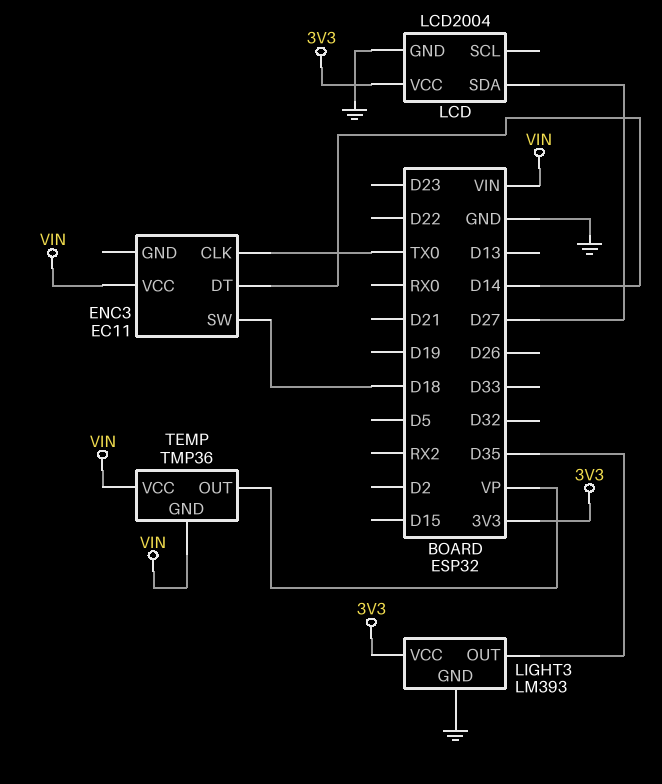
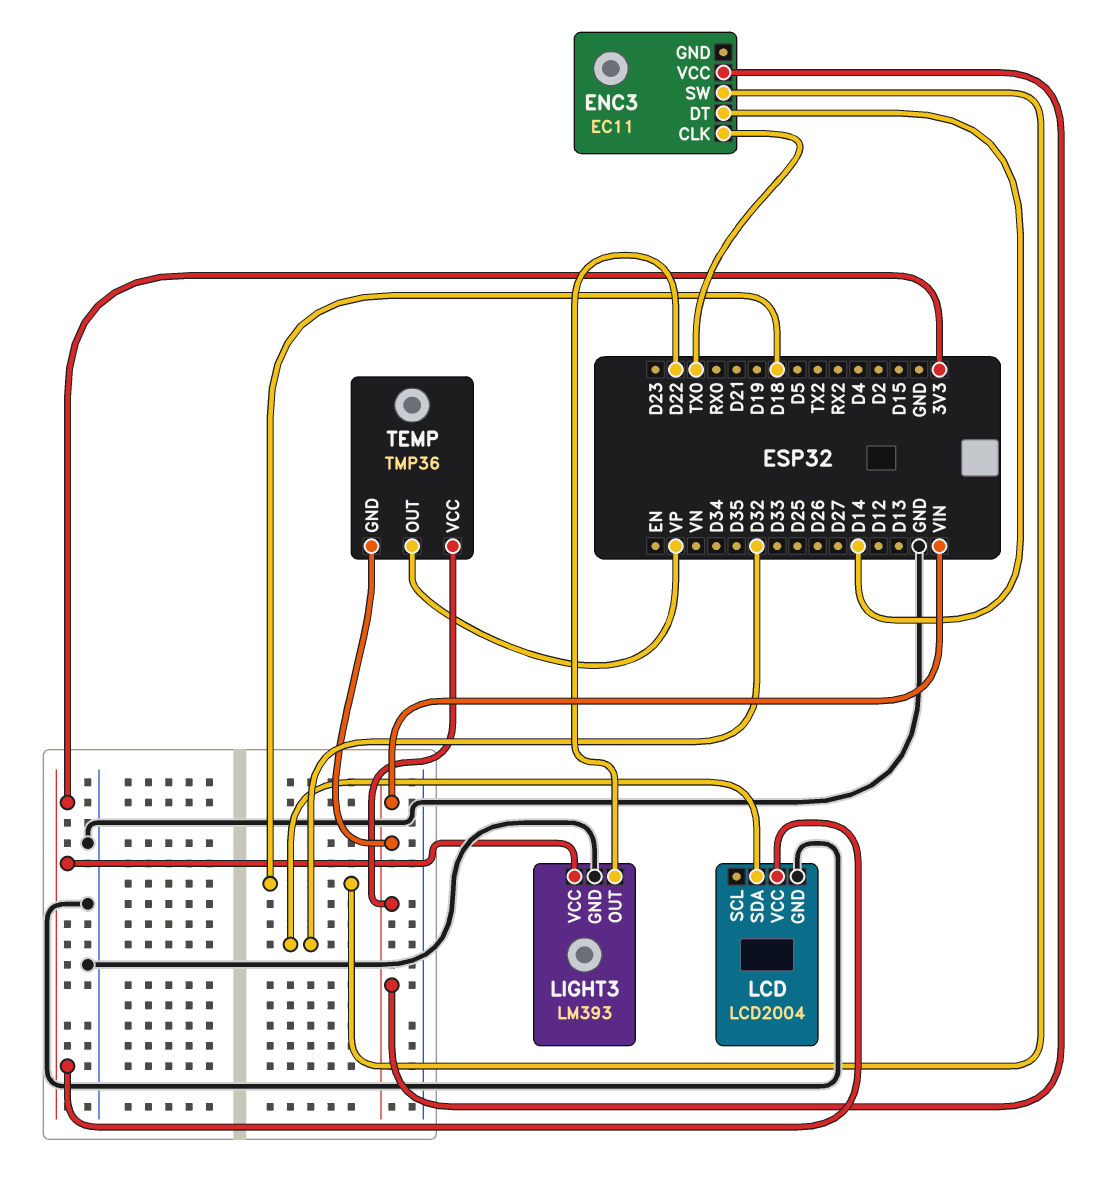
LCD pin SDA: D27 -> D32
LIGHT3 pin OUT: D35 -> D22

